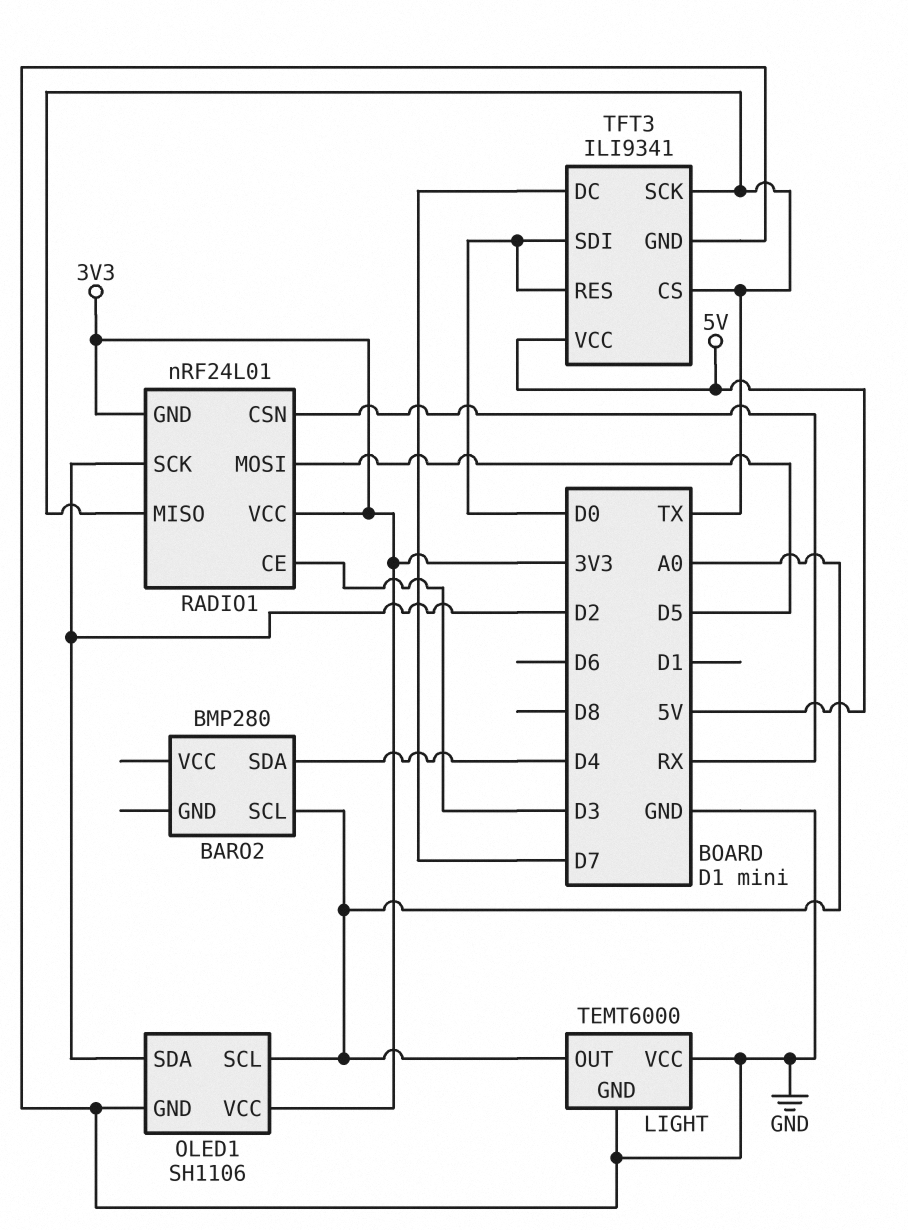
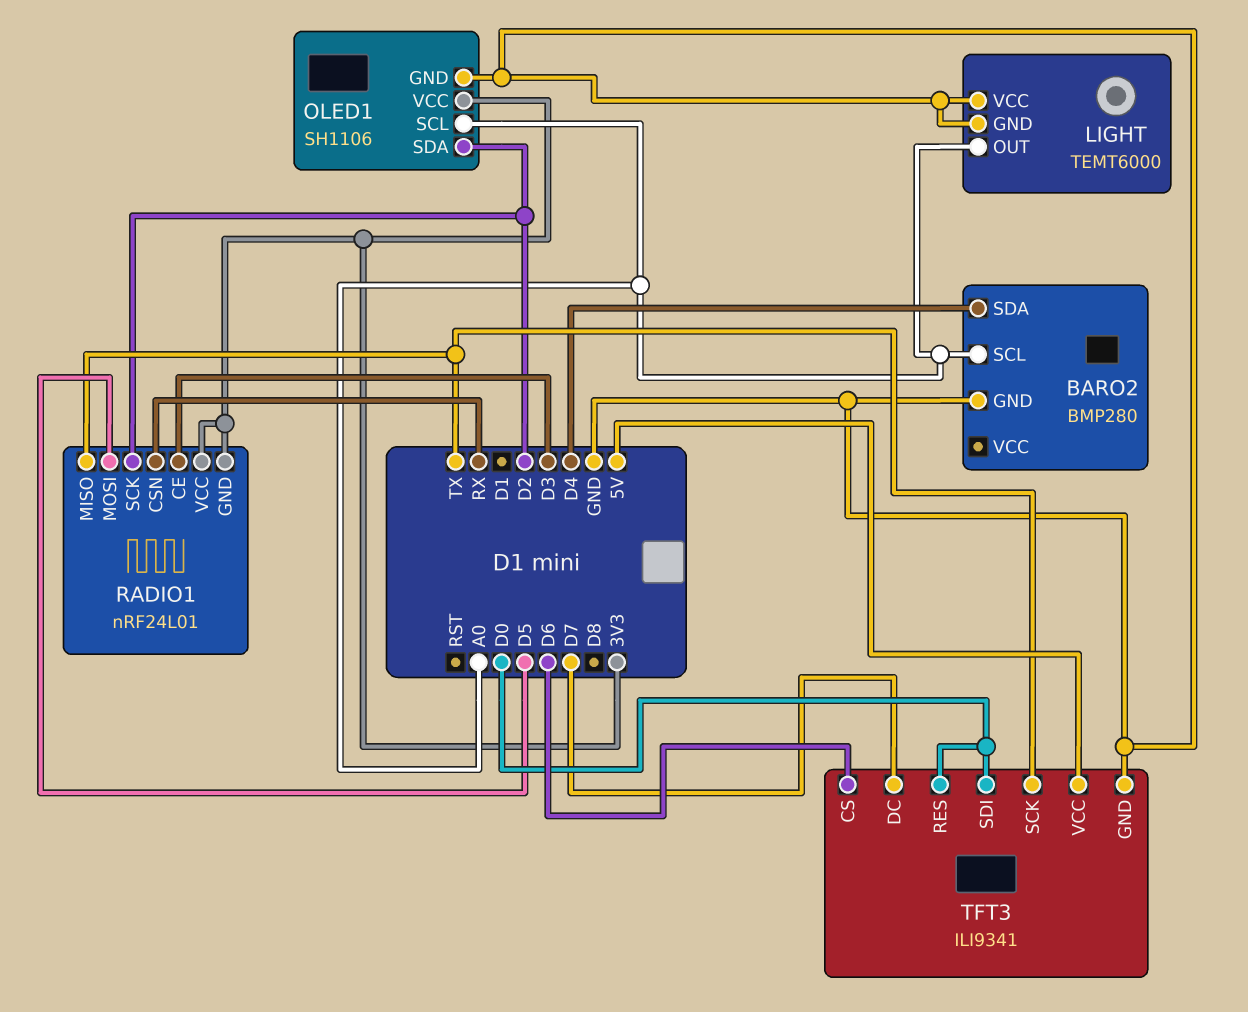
BARO2 pin GND: none -> GND
TFT3 pin CS: TX -> D6

